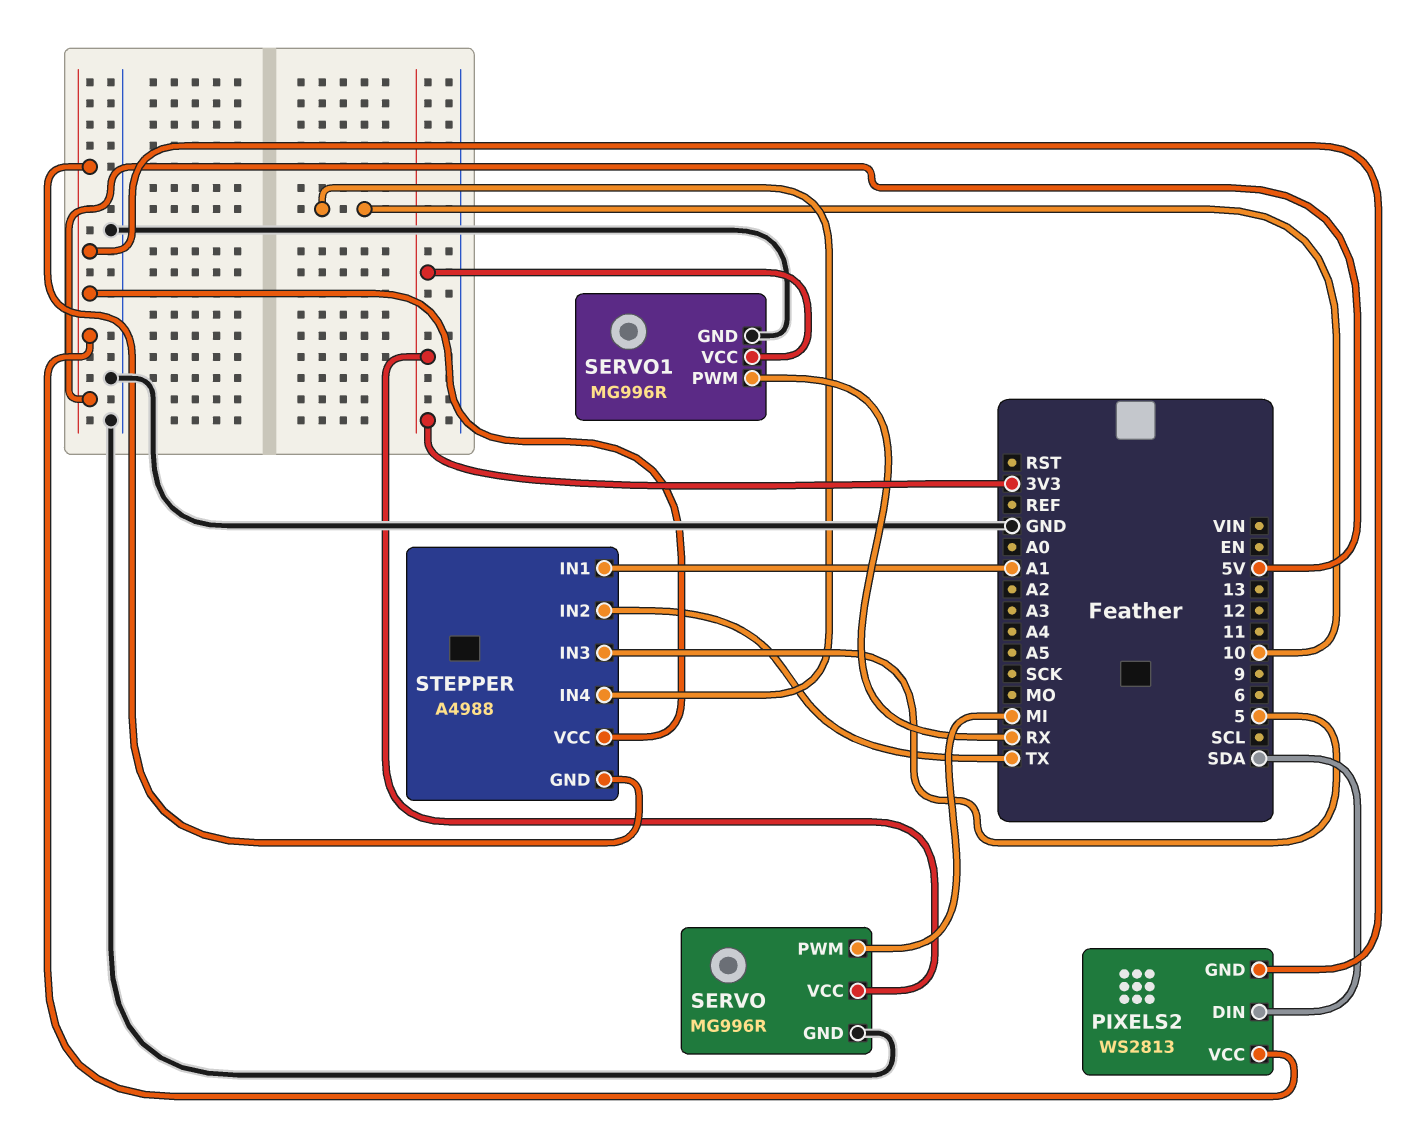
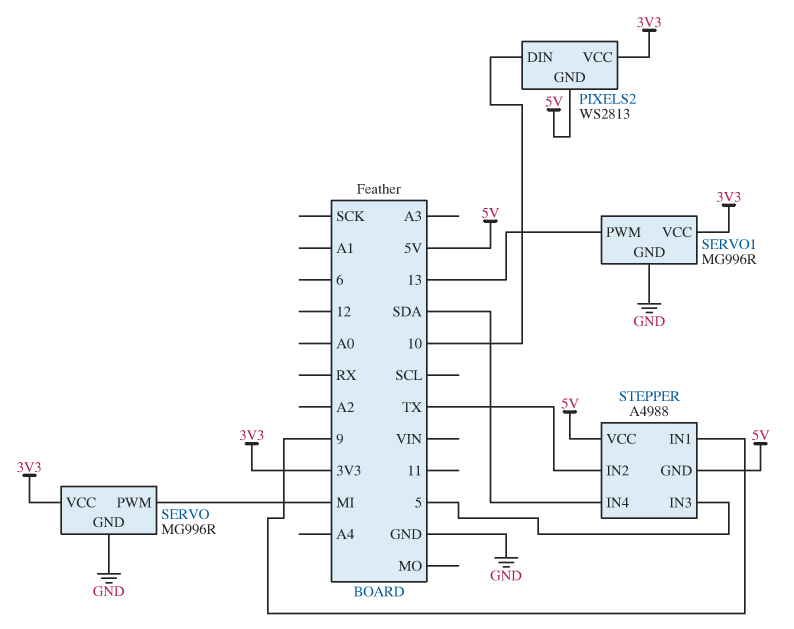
PIXELS2 pin DIN: SDA -> 10
PIXELS2 pin VCC: 5V -> 3V3
SERVO1 pin PWM: RX -> 13
STEPPER pin IN1: A1 -> 9
STEPPER pin IN4: 10 -> SDA

